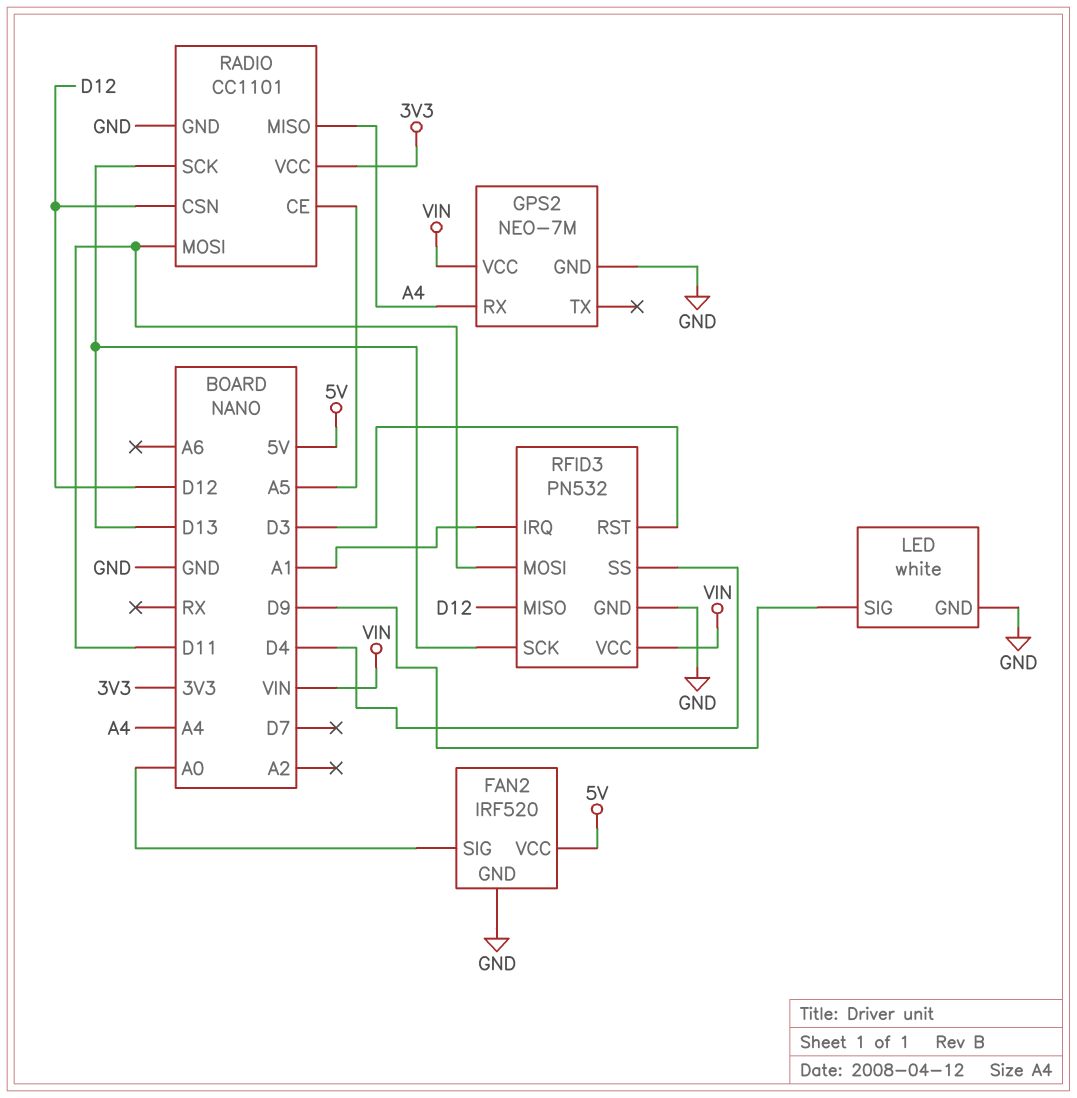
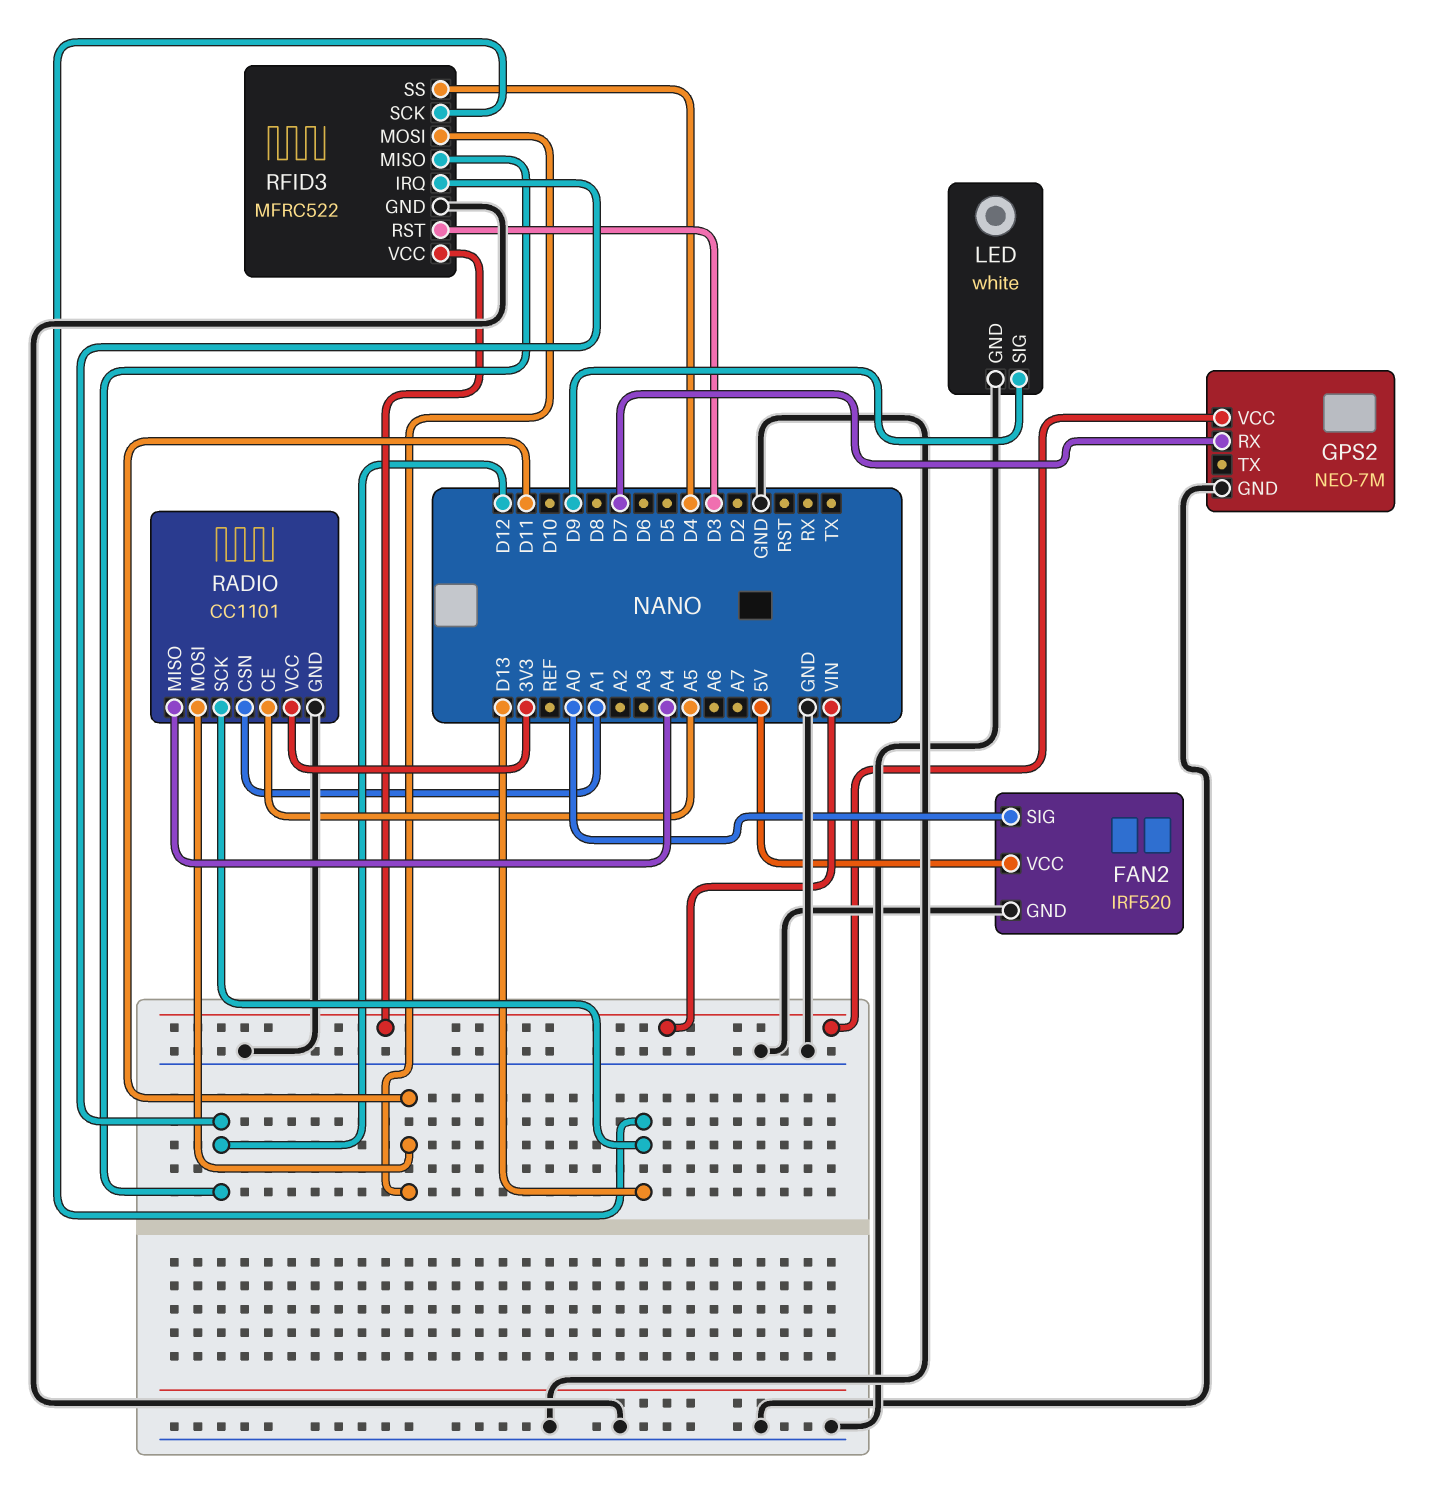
GPS2 pin RX: A4 -> D7
RADIO pin CSN: D12 -> A1
RFID3: PN532 -> MFRC522
RFID3 pin IRQ: A1 -> D12

